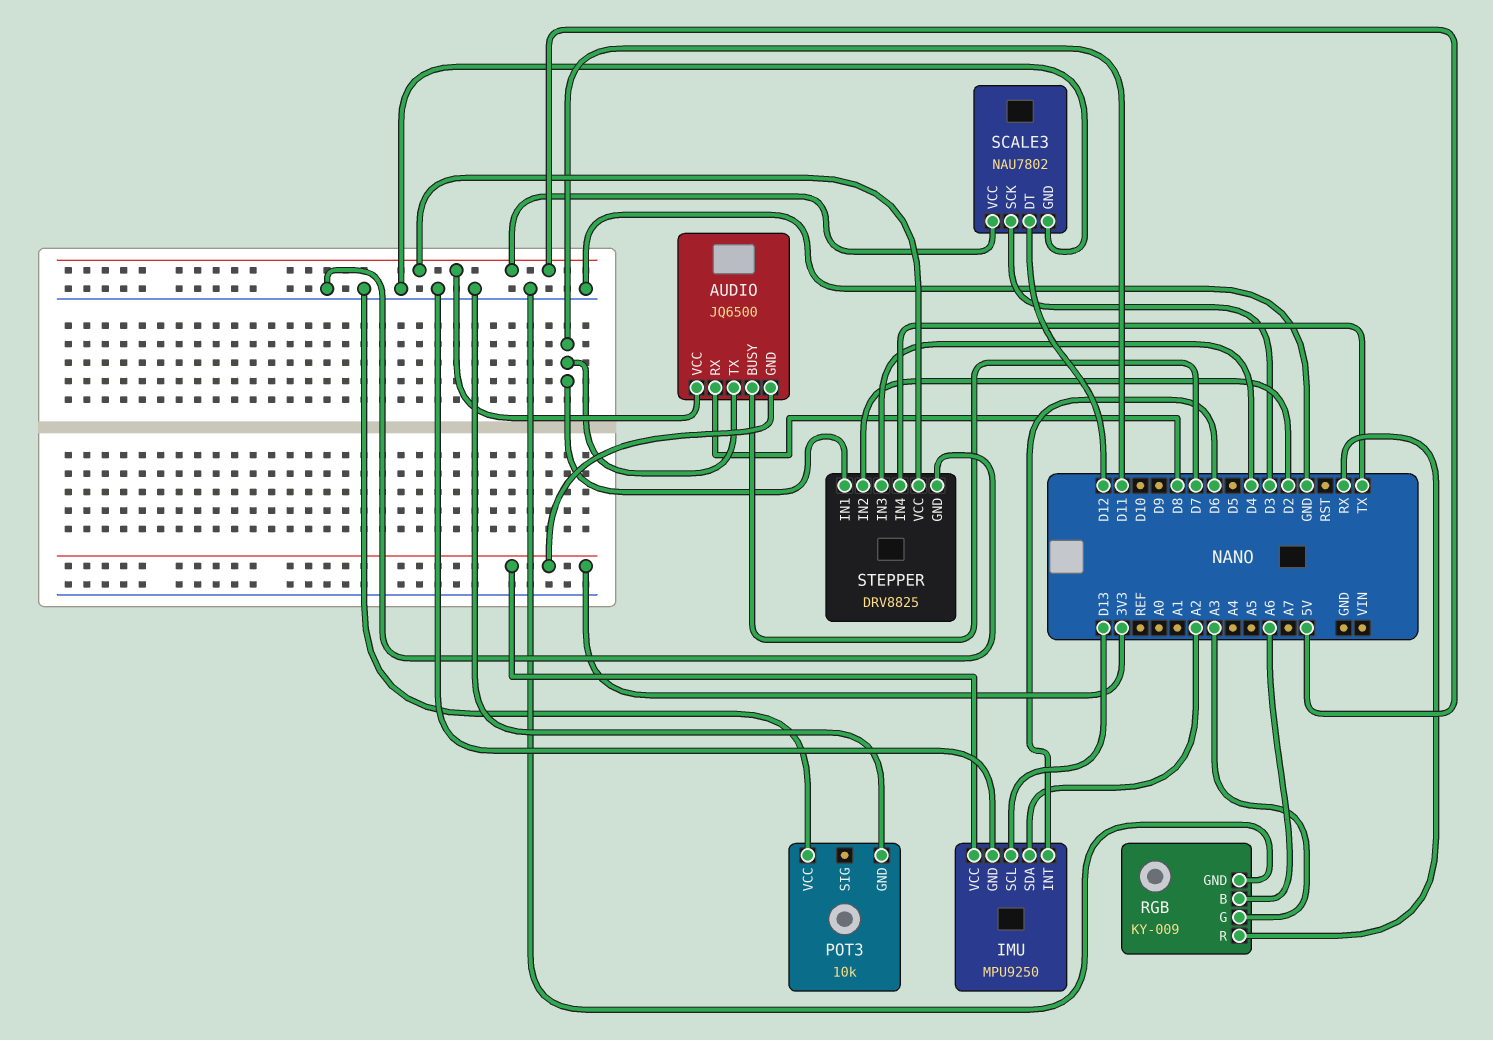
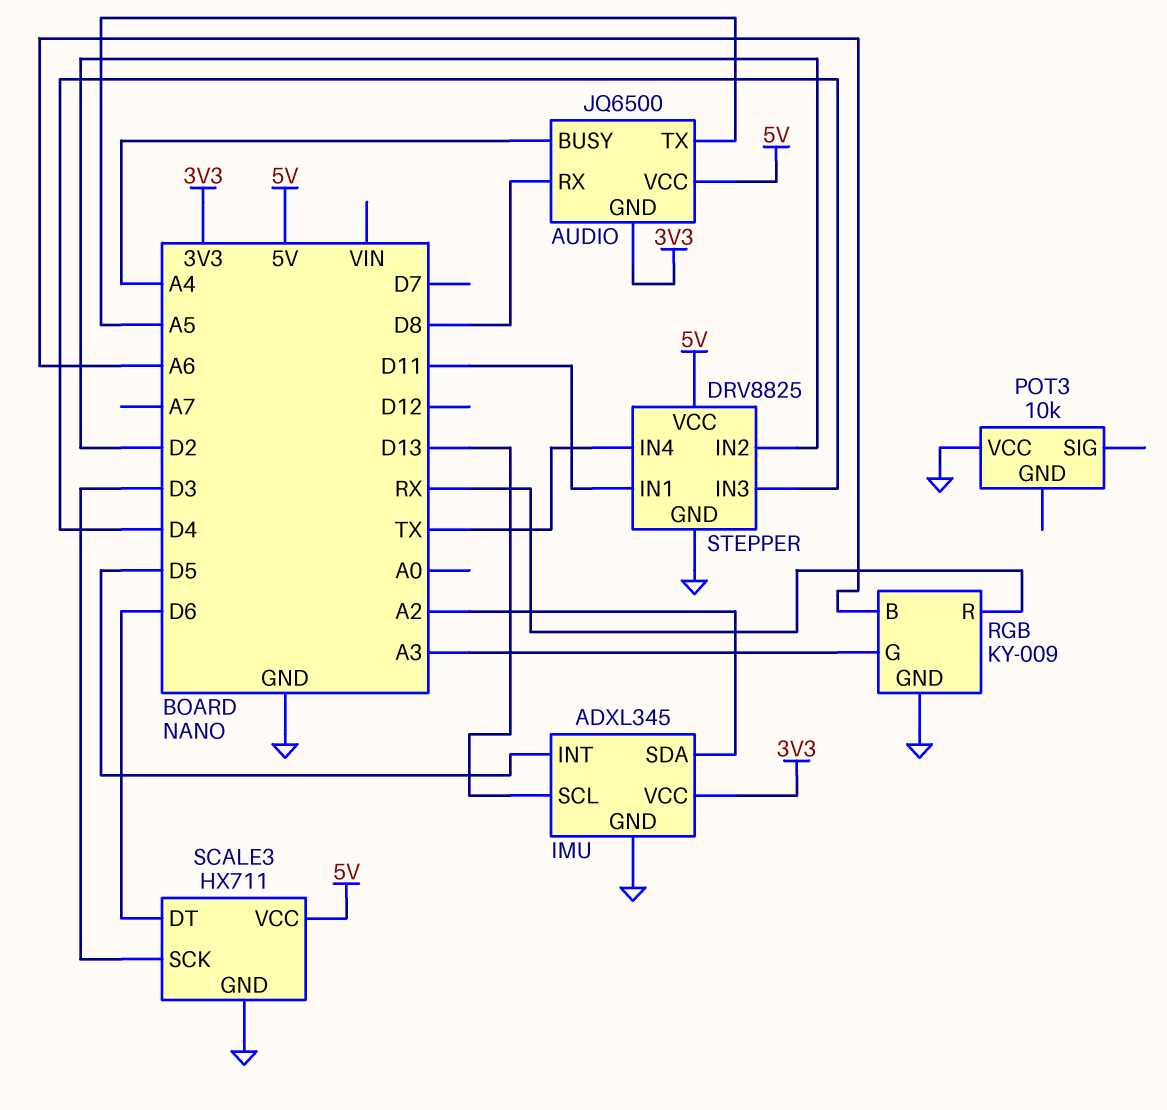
AUDIO pin BUSY: D7 -> A4
AUDIO pin TX: D11 -> A5
IMU: MPU9250 -> ADXL345
IMU pin INT: D6 -> D5
POT3 pin GND: GND -> none
SCALE3: NAU7802 -> HX711
SCALE3 pin DT: D12 -> D6

